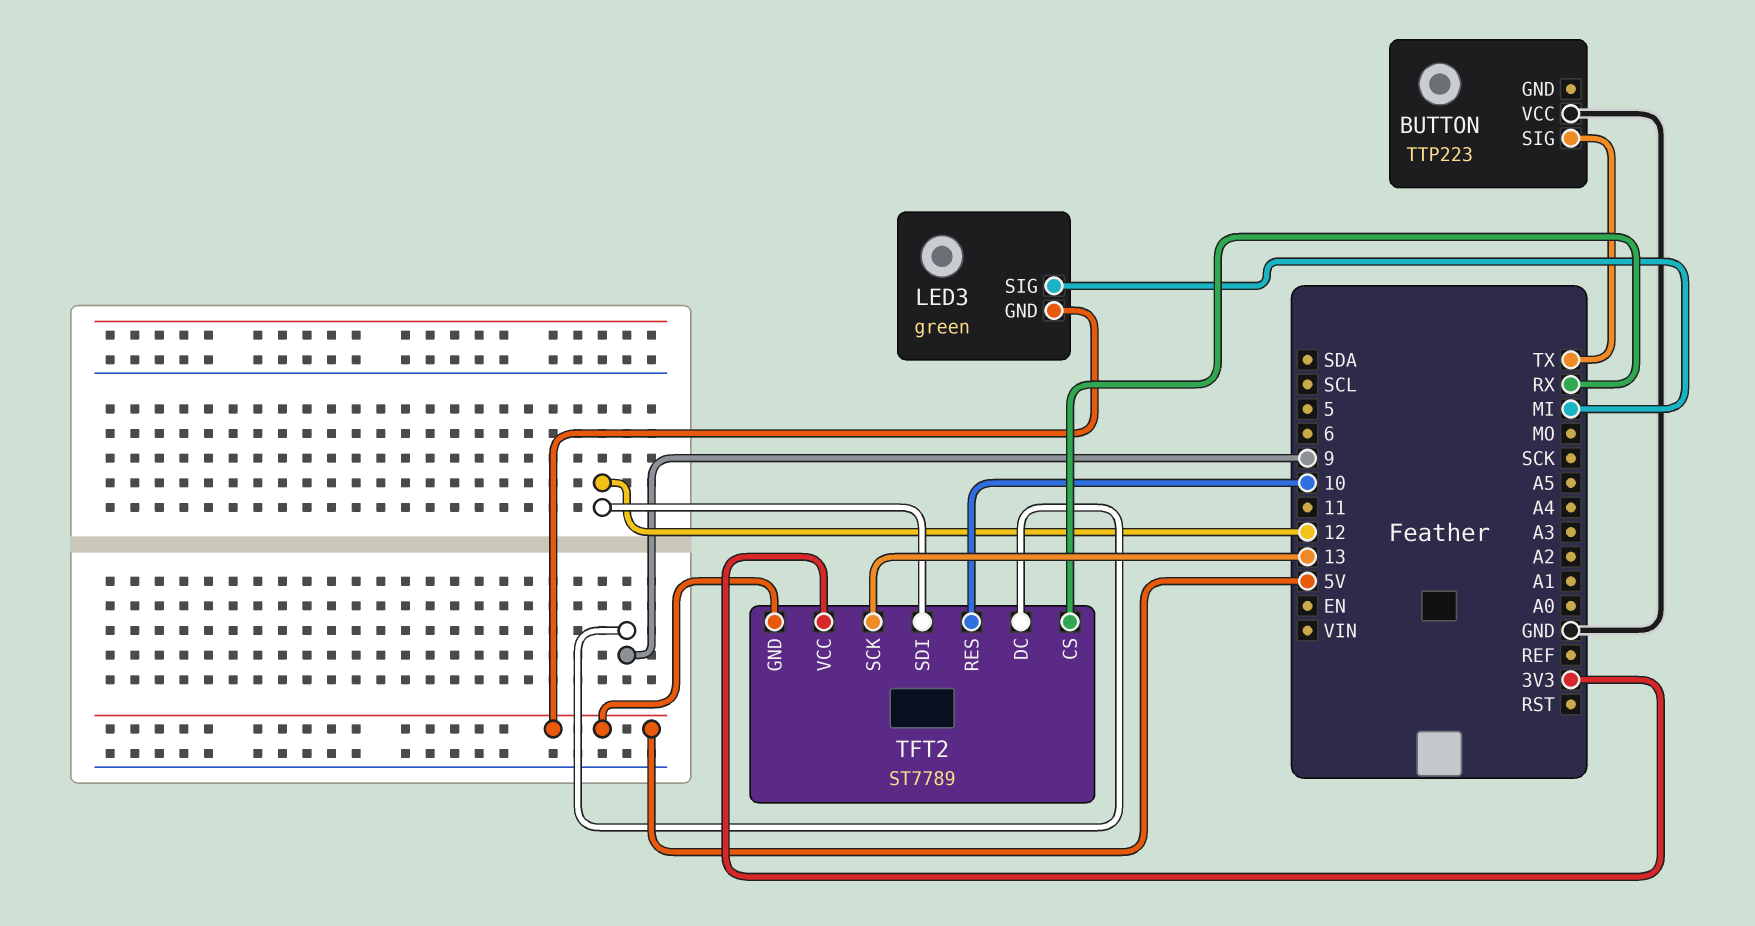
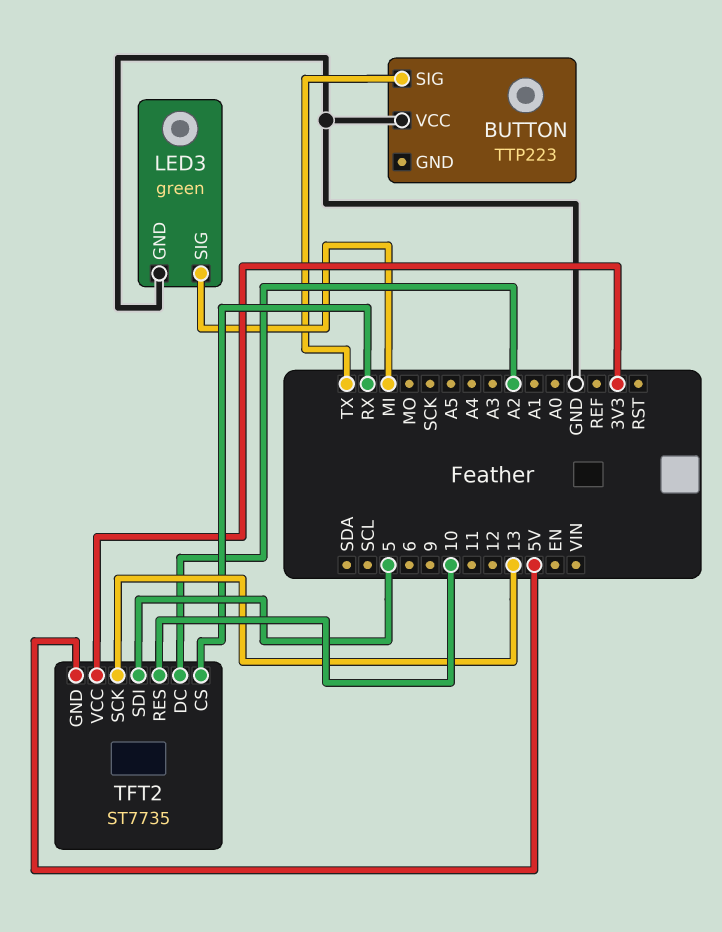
LED3 pin GND: 5V -> GND
TFT2: ST7789 -> ST7735
TFT2 pin DC: 9 -> A2
TFT2 pin SDI: 12 -> 5

